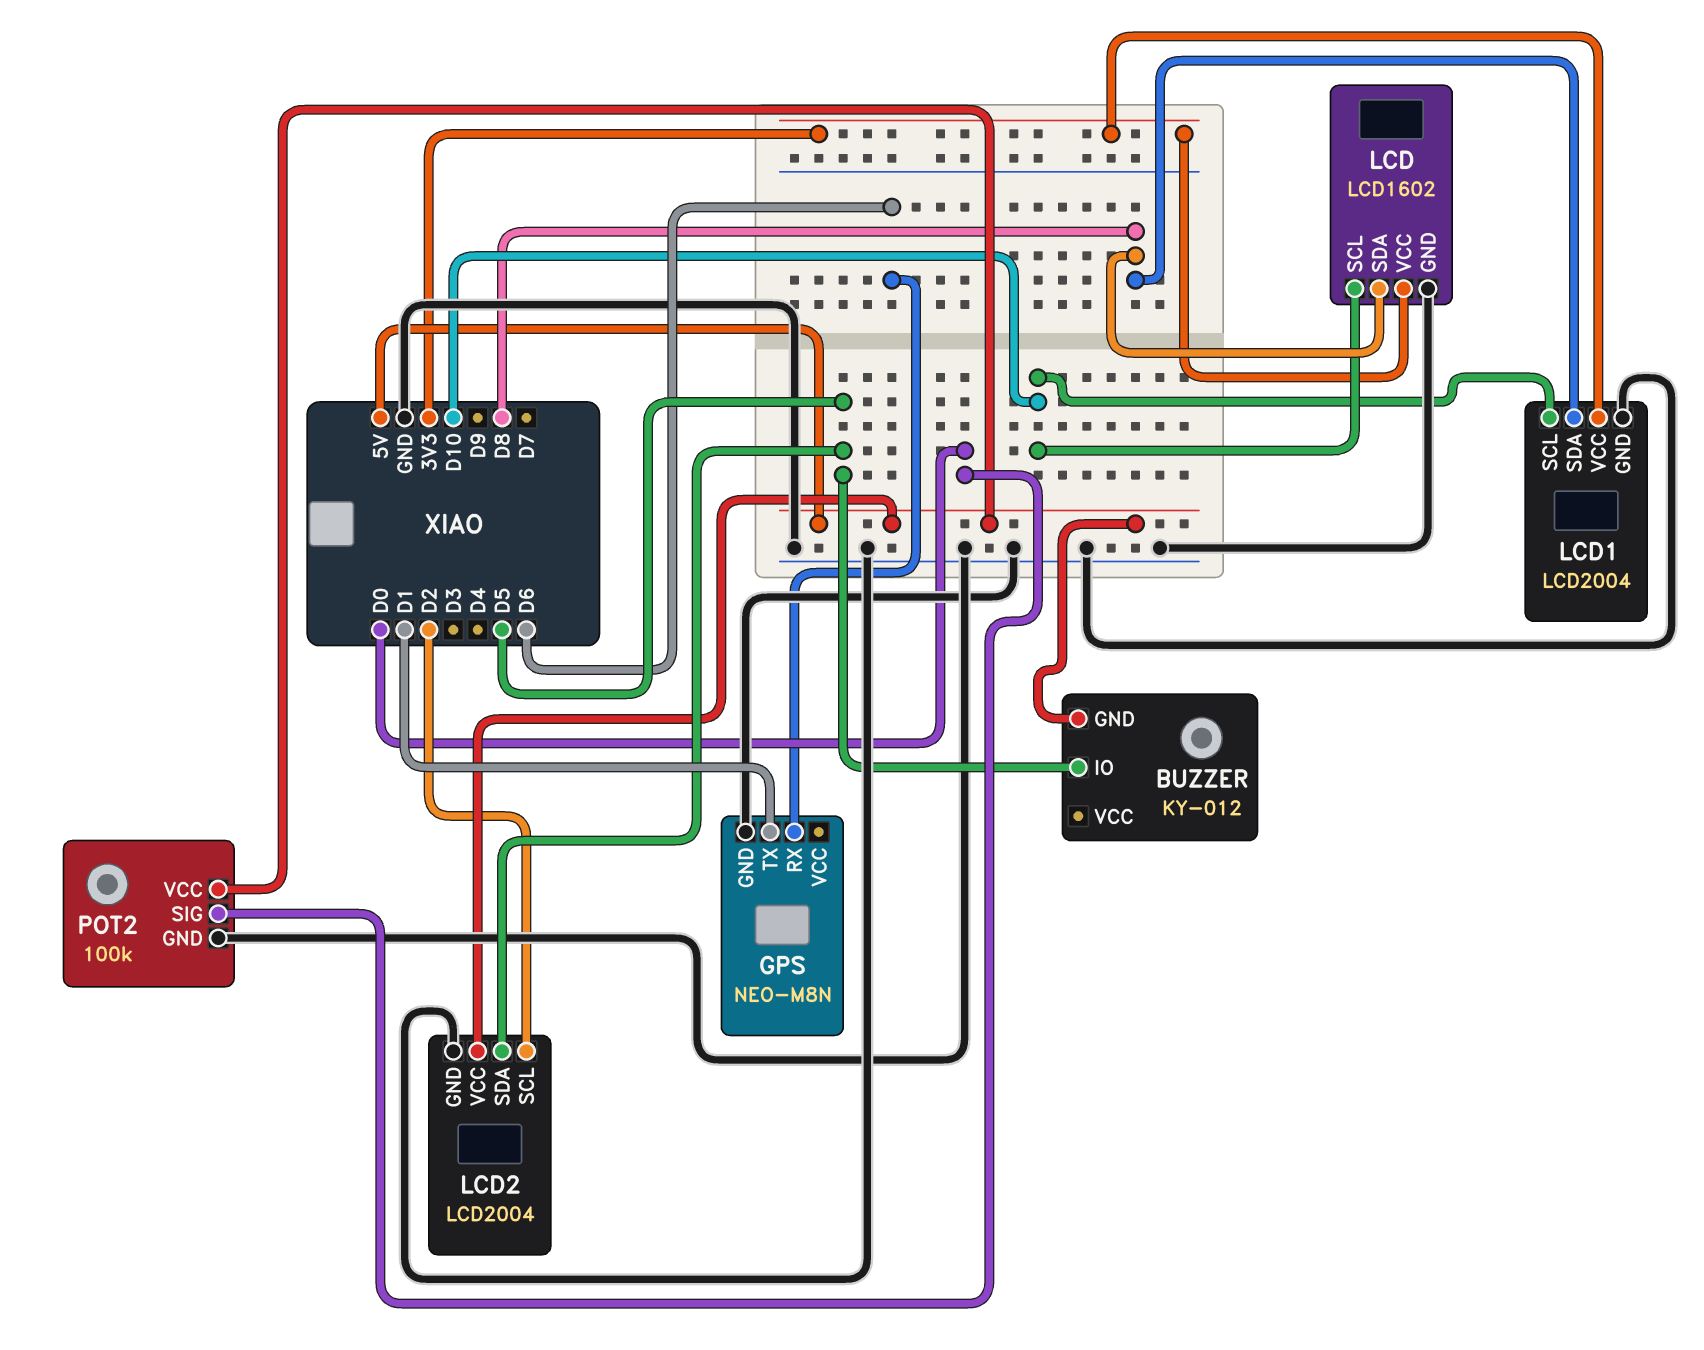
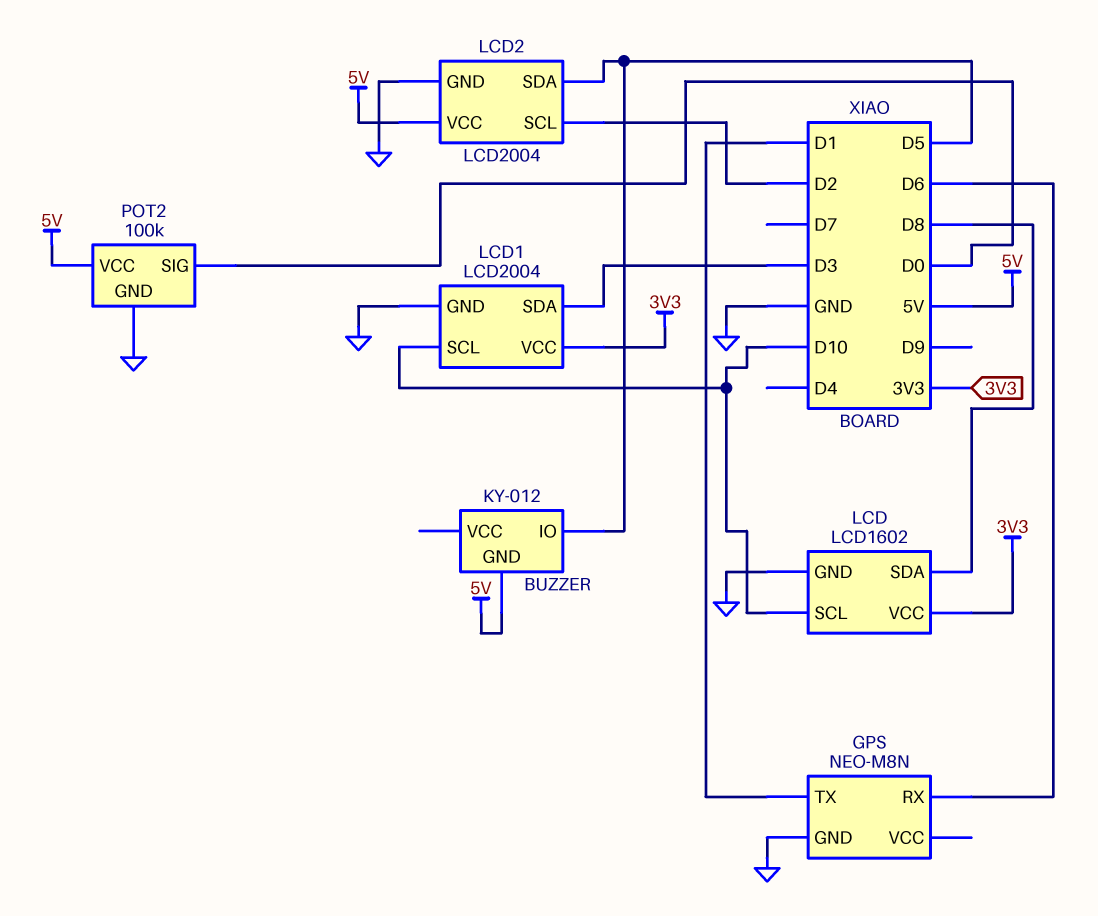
LCD1 pin SDA: D8 -> D3

